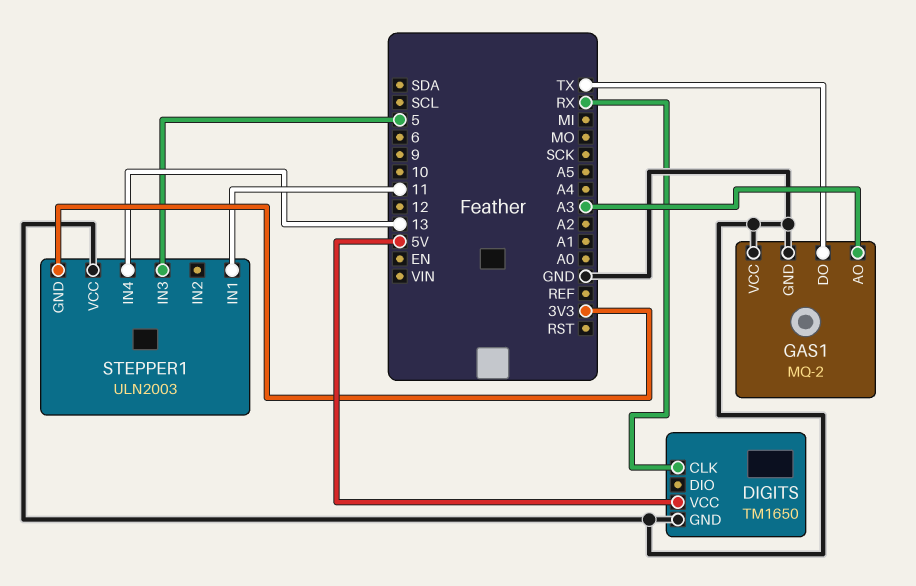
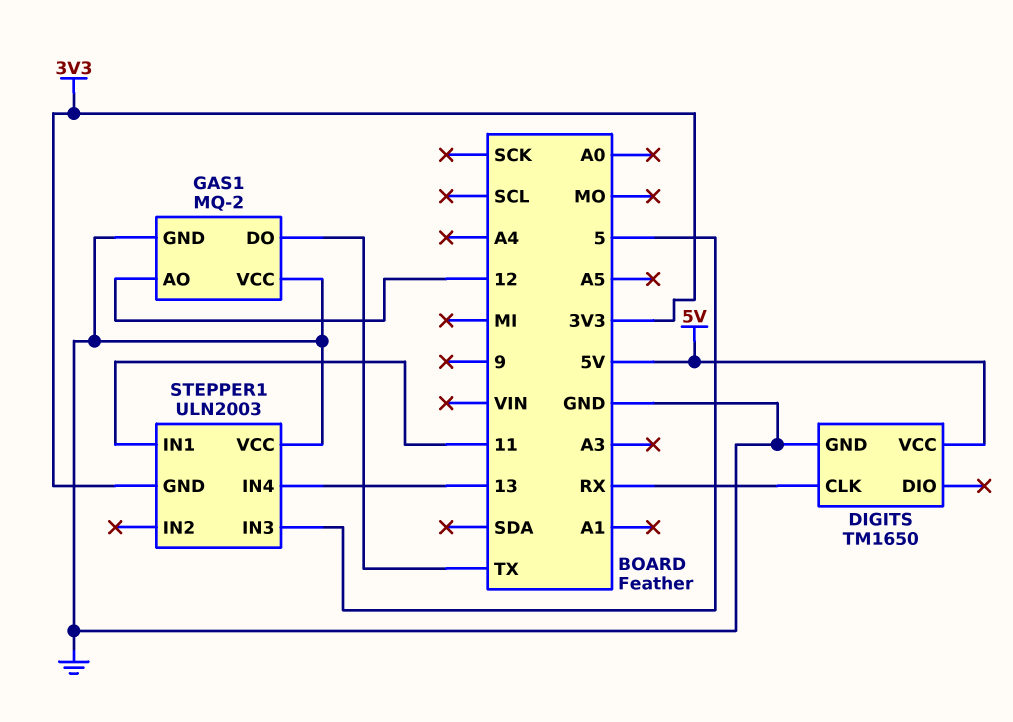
GAS1 pin AO: A3 -> 12

